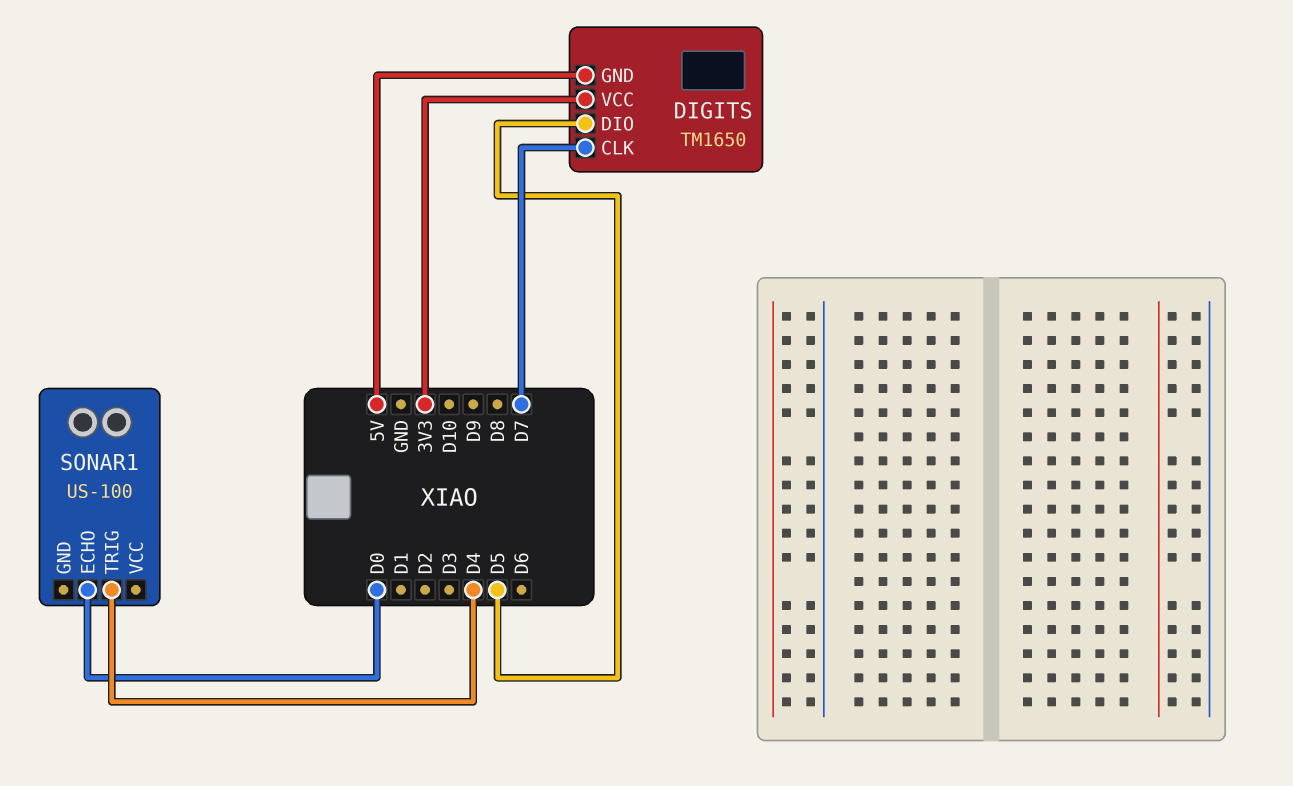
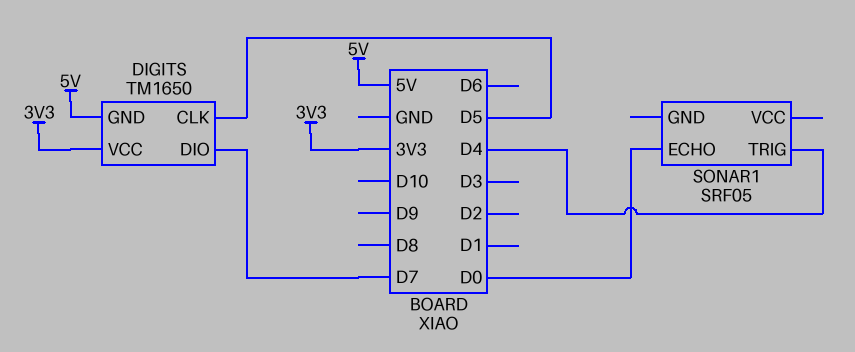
DIGITS pin CLK: D7 -> D5
DIGITS pin DIO: D5 -> D7
SONAR1: US-100 -> SRF05

